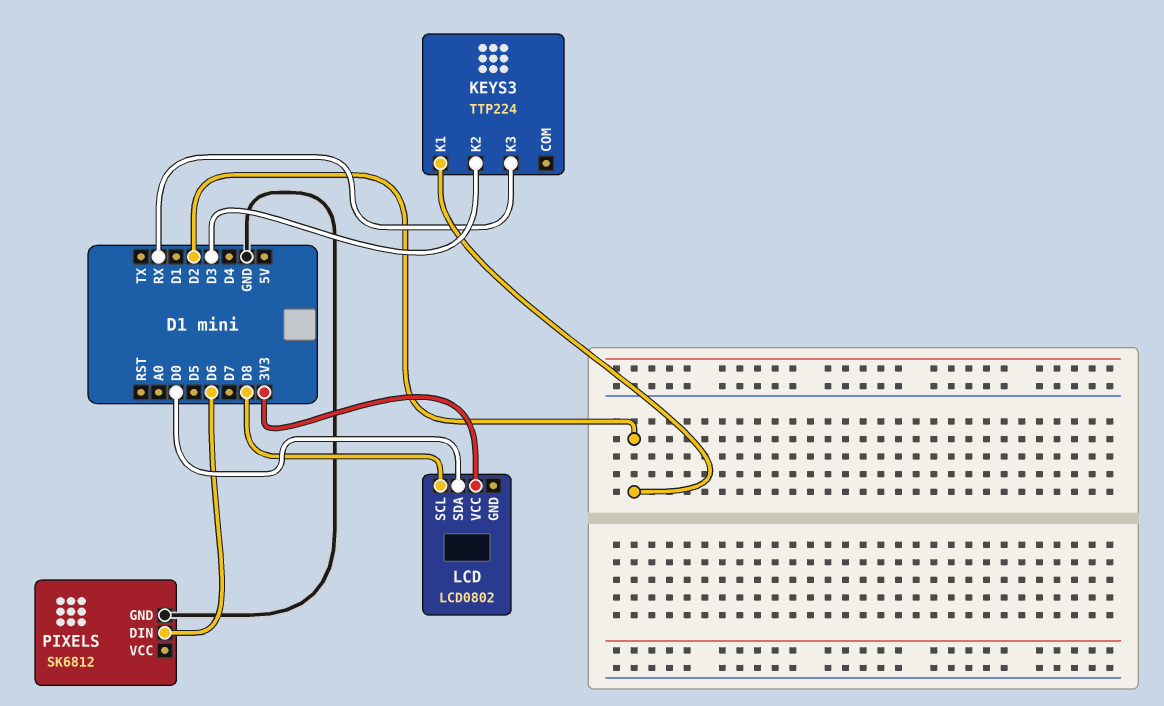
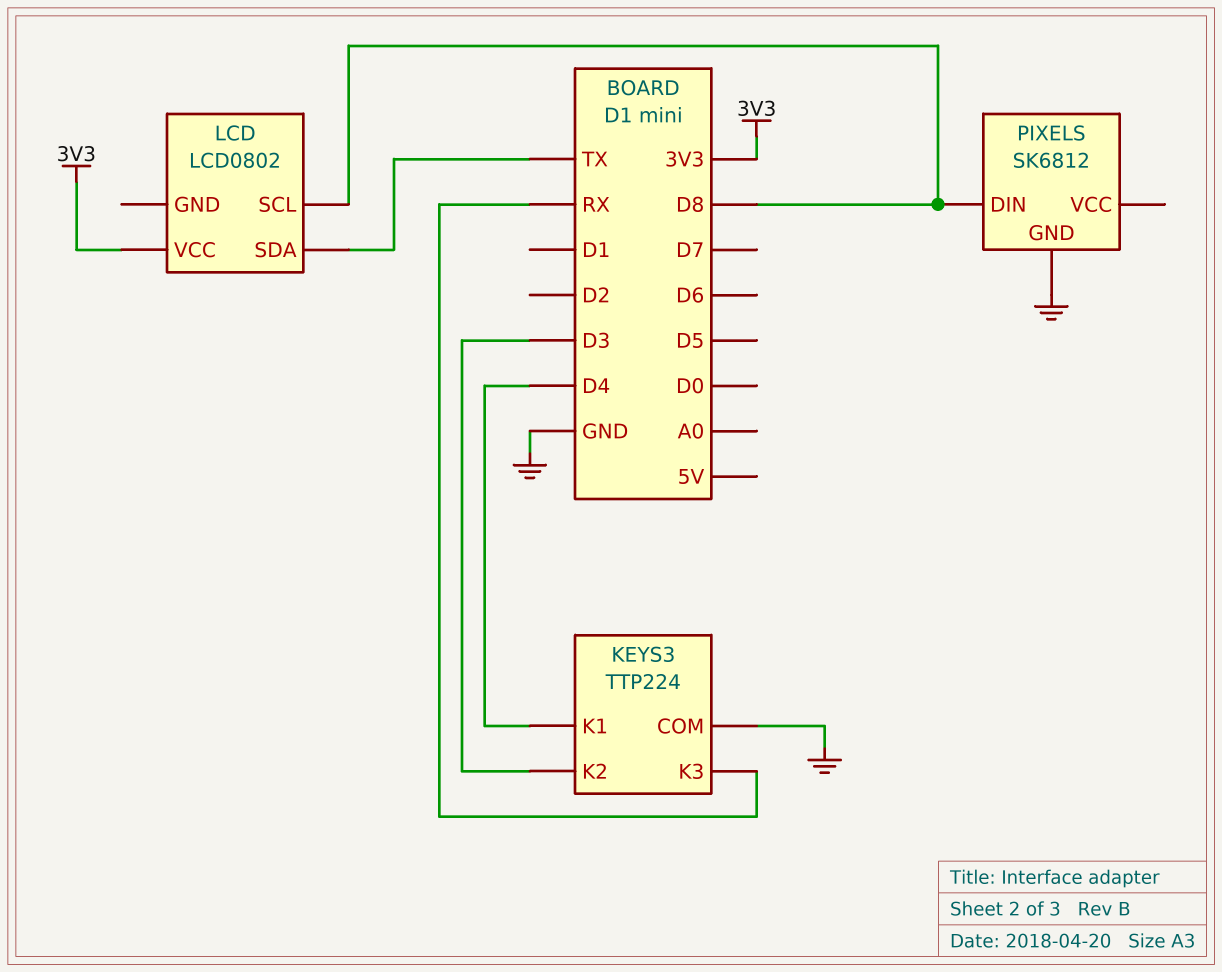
KEYS3 pin COM: none -> GND
KEYS3 pin K1: D2 -> D4
LCD pin SDA: D0 -> TX
PIXELS pin DIN: D6 -> D8

